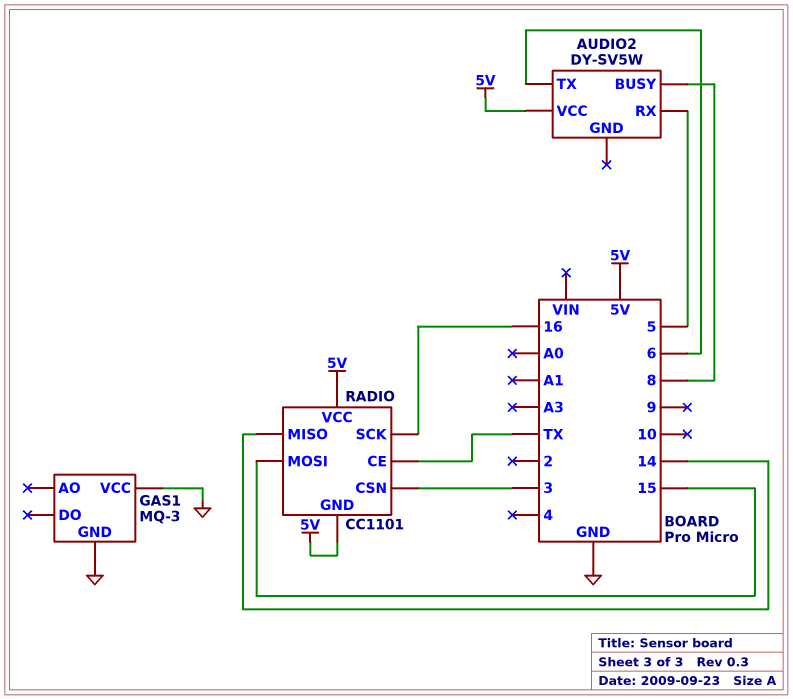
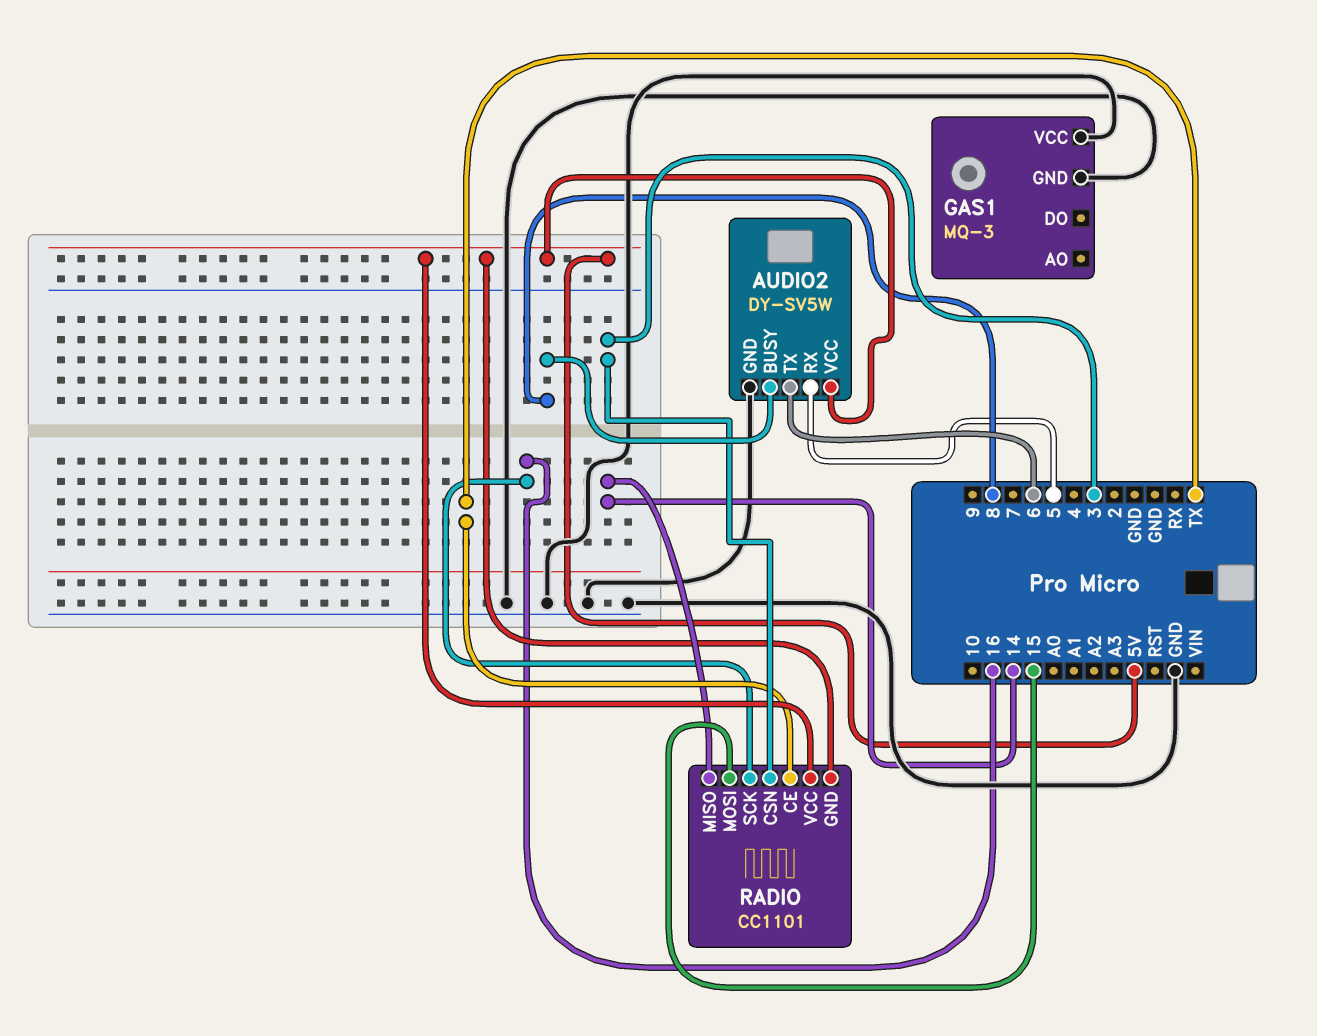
AUDIO2 pin GND: none -> GND

